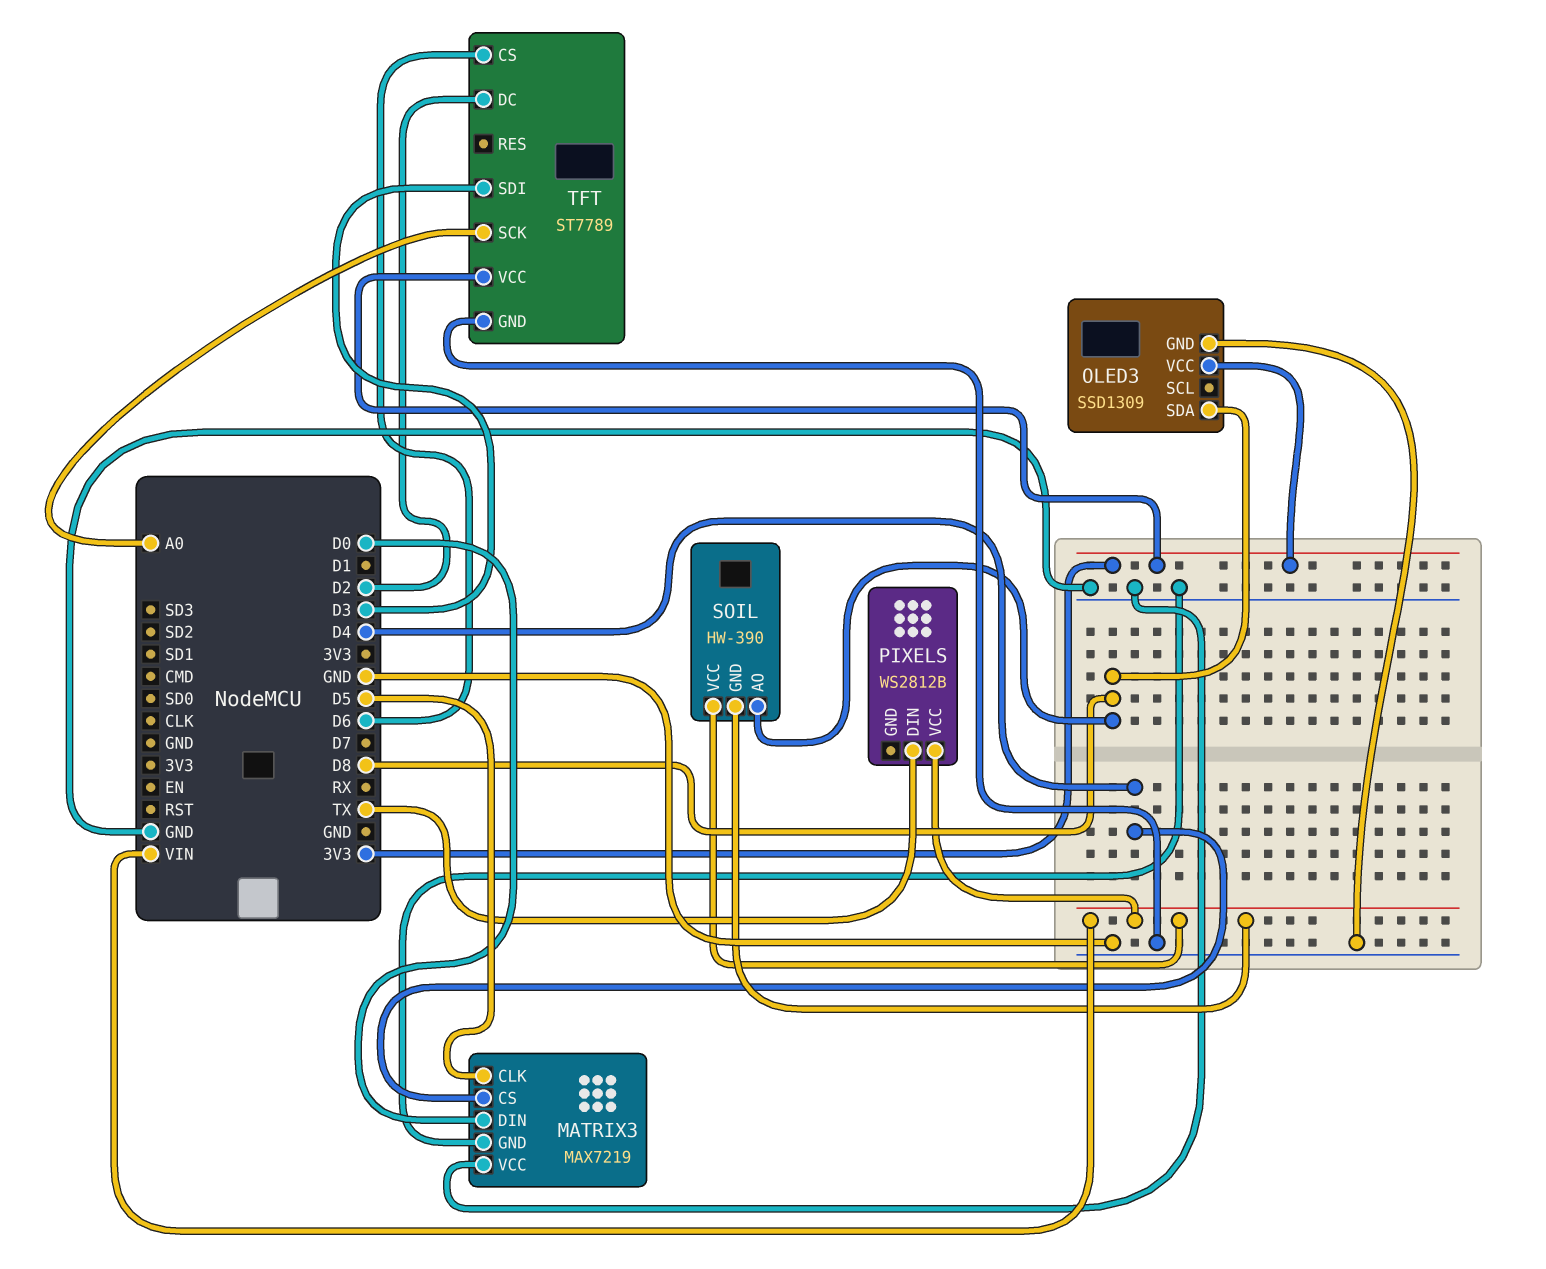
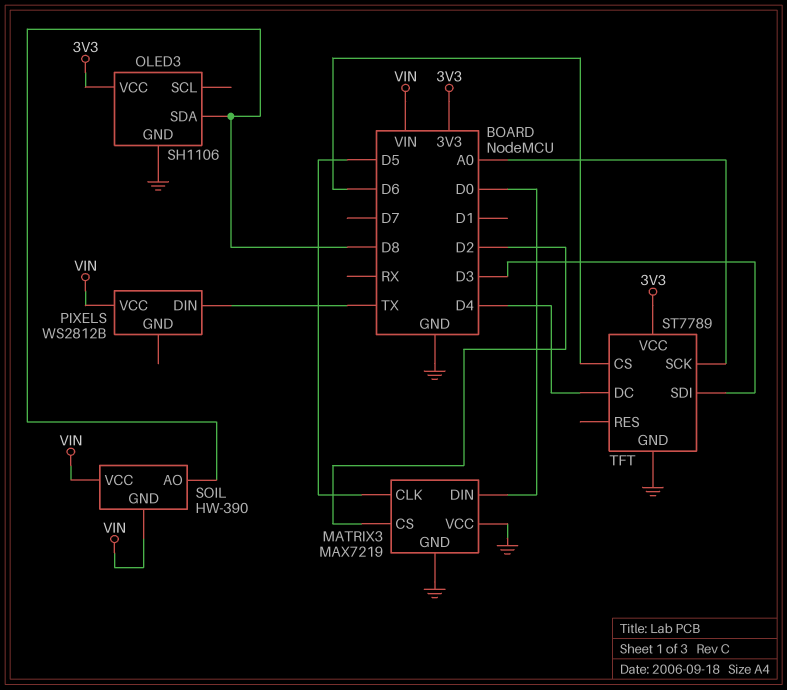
MATRIX3 pin CS: D4 -> D2
OLED3: SSD1309 -> SH1106
TFT pin DC: D2 -> D4

